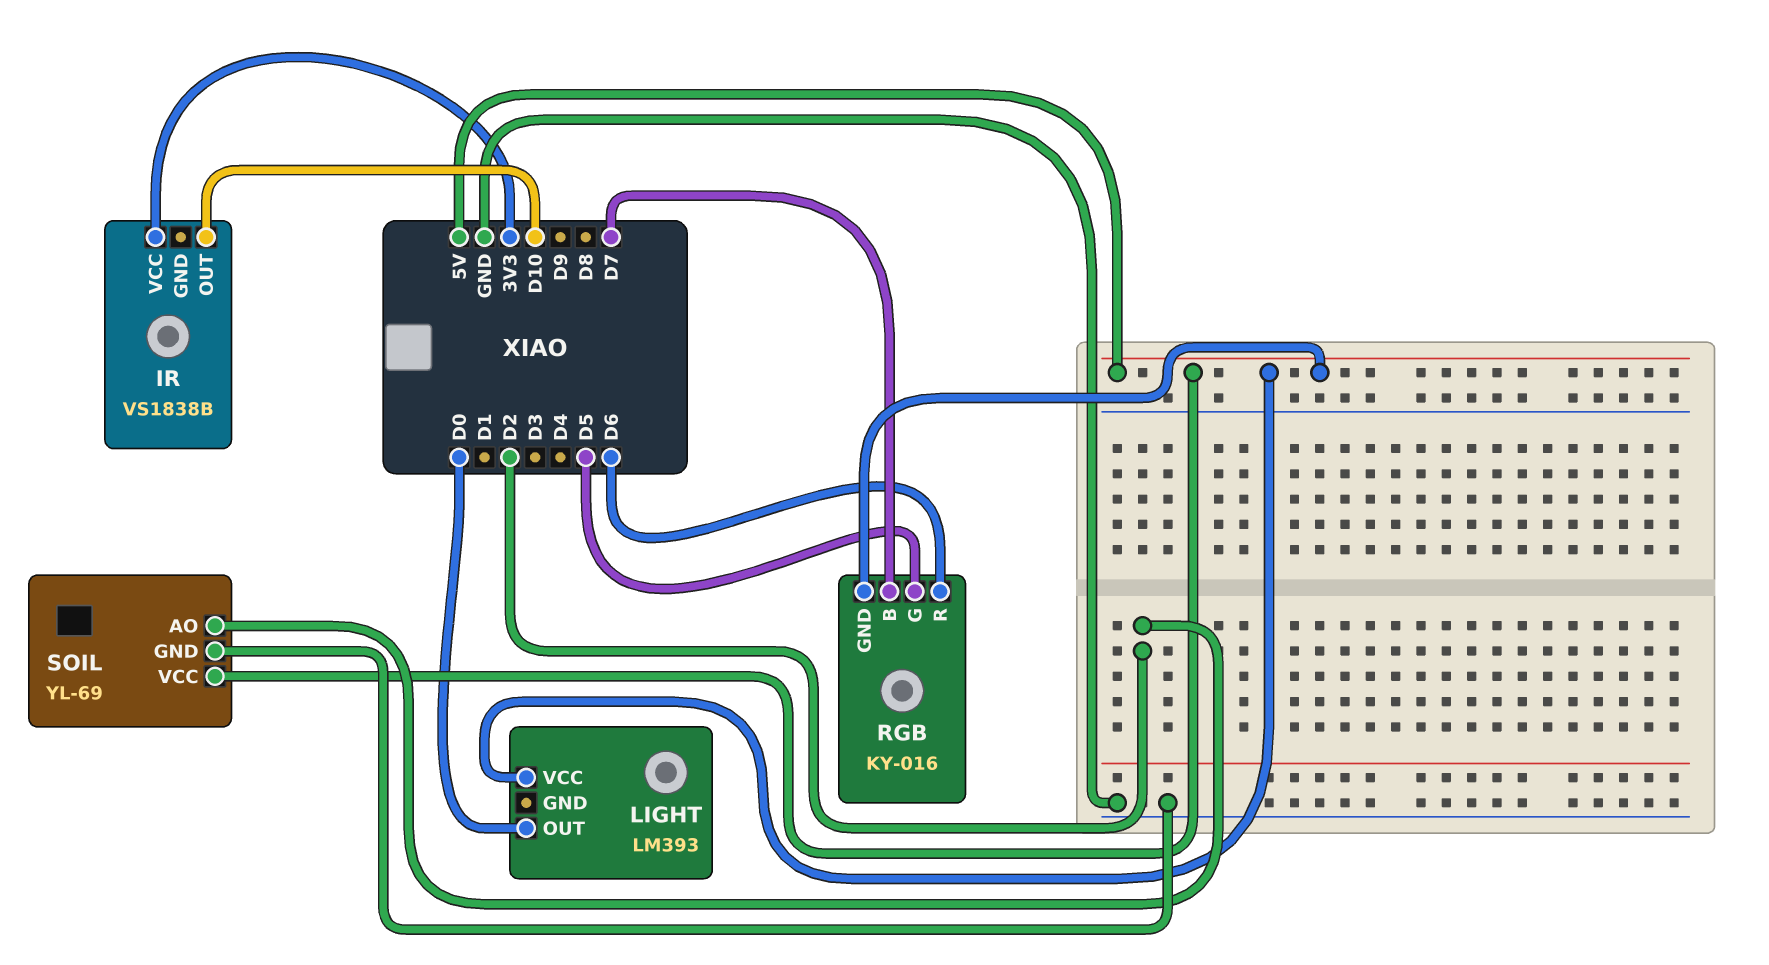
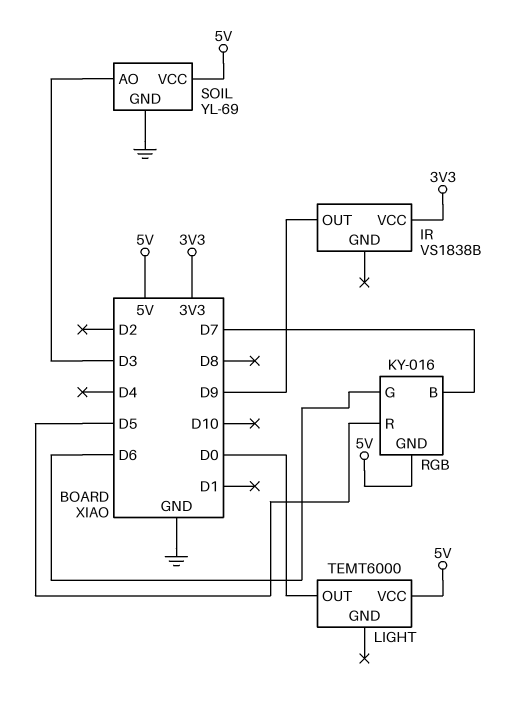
IR pin OUT: D10 -> D9
LIGHT: LM393 -> TEMT6000
RGB pin G: D5 -> D6
RGB pin R: D6 -> D5
SOIL pin AO: D2 -> D3

